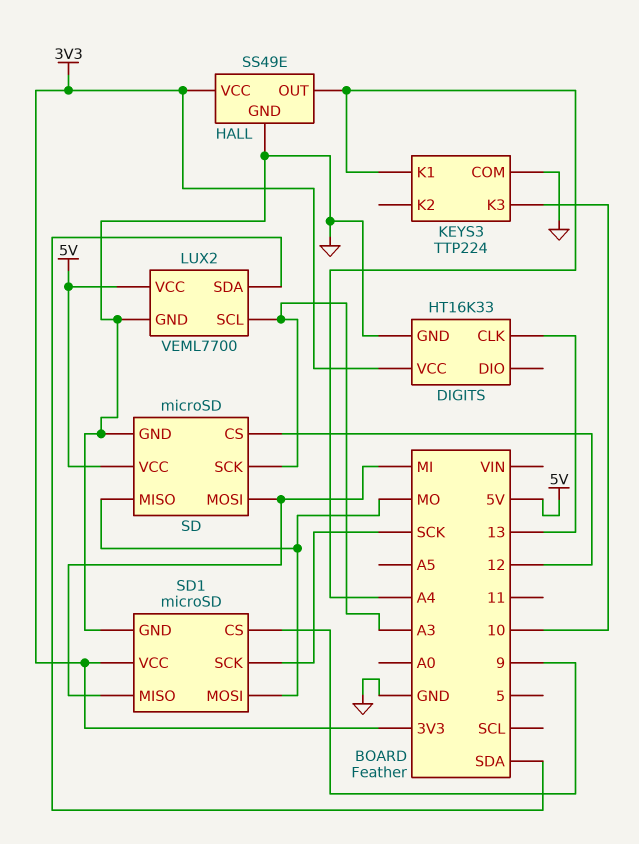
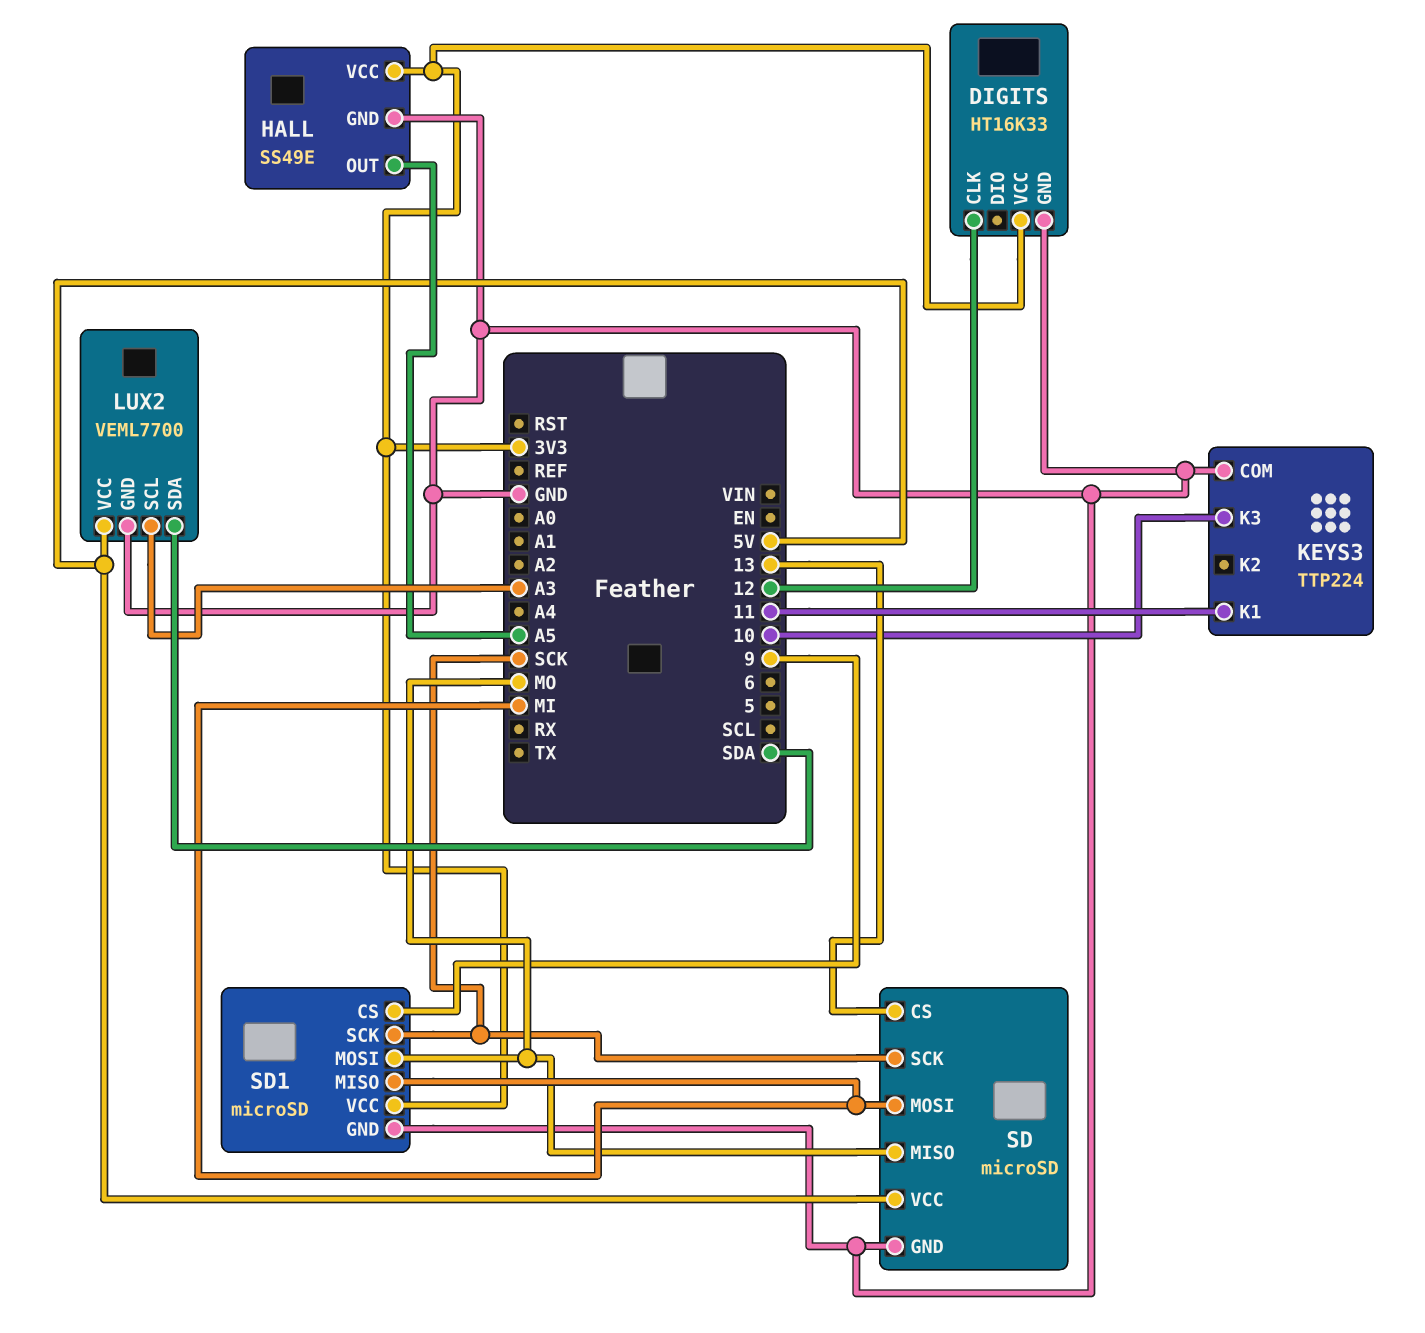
DIGITS pin CLK: 13 -> 12
HALL pin OUT: A4 -> A5
KEYS3 pin K1: A4 -> 11
SD pin CS: 12 -> 13
SD pin SCK: A3 -> SCK

